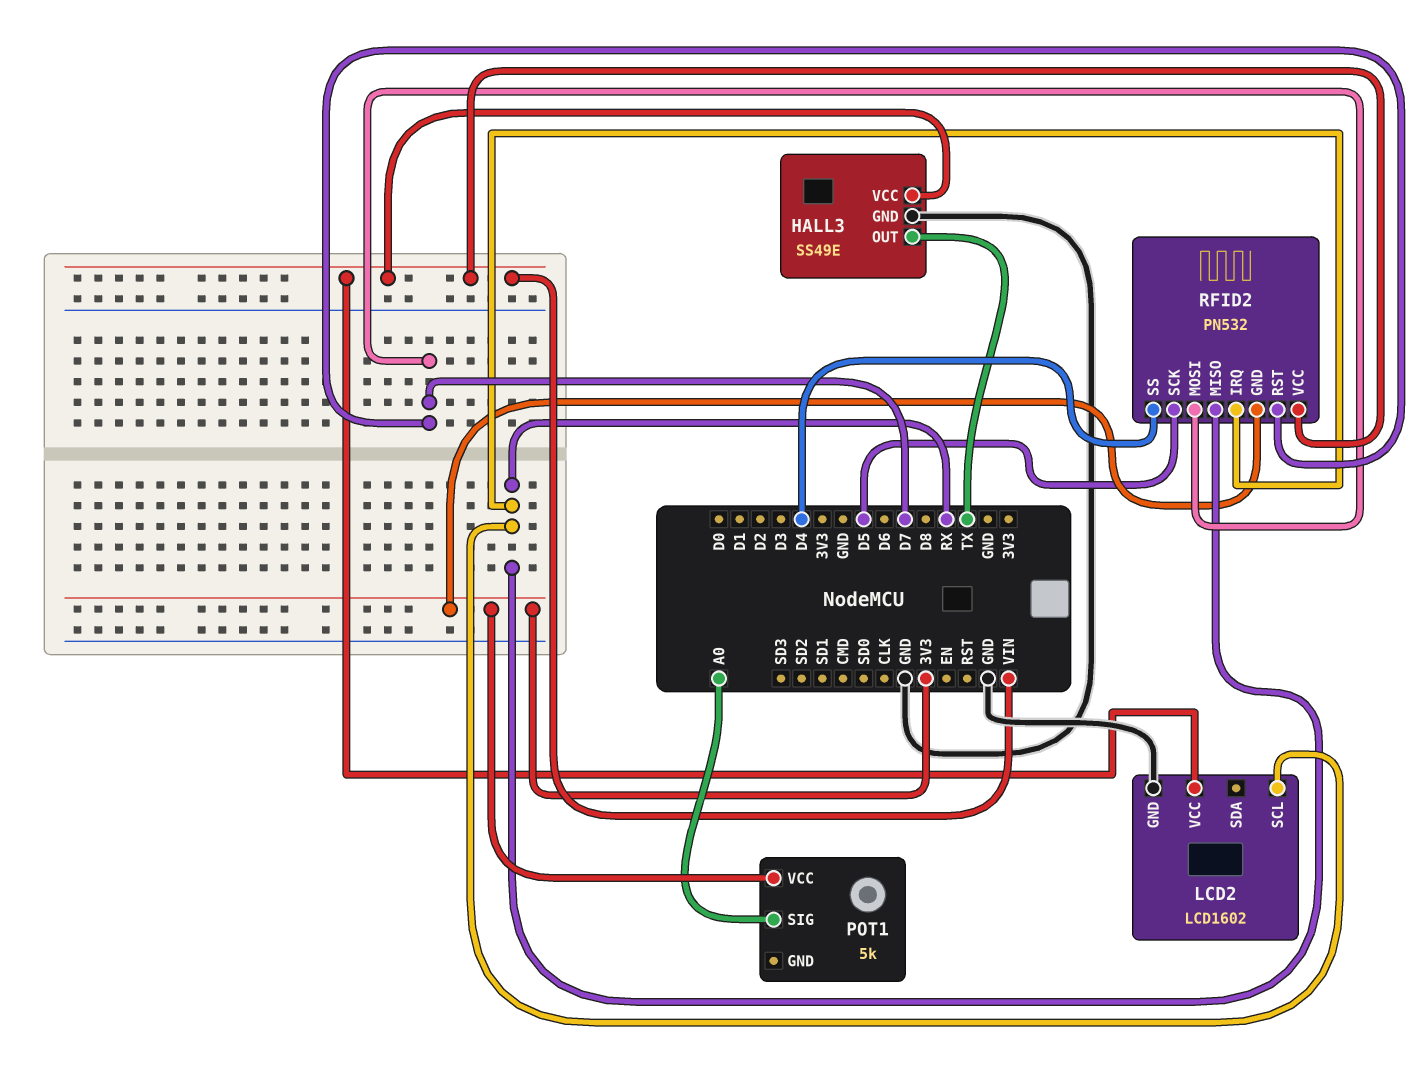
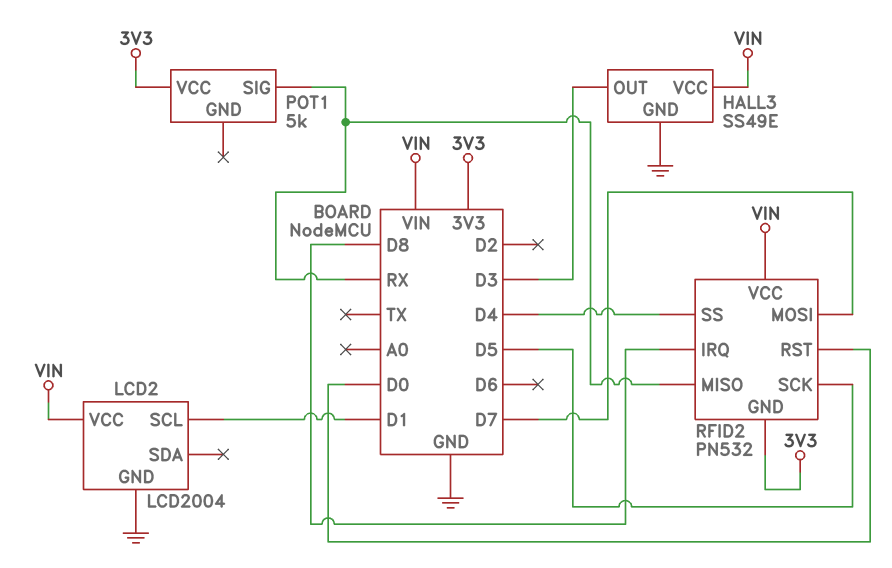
HALL3 pin OUT: TX -> D3
LCD2: LCD1602 -> LCD2004
LCD2 pin SCL: RX -> D1
POT1 pin SIG: A0 -> RX
RFID2 pin IRQ: RX -> D8
RFID2 pin RST: D7 -> D0

